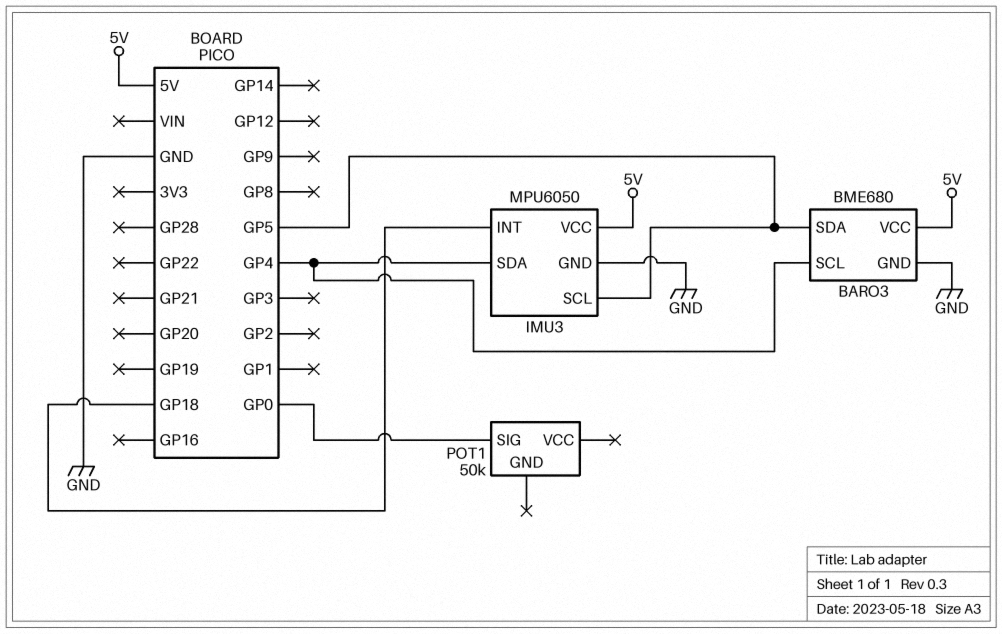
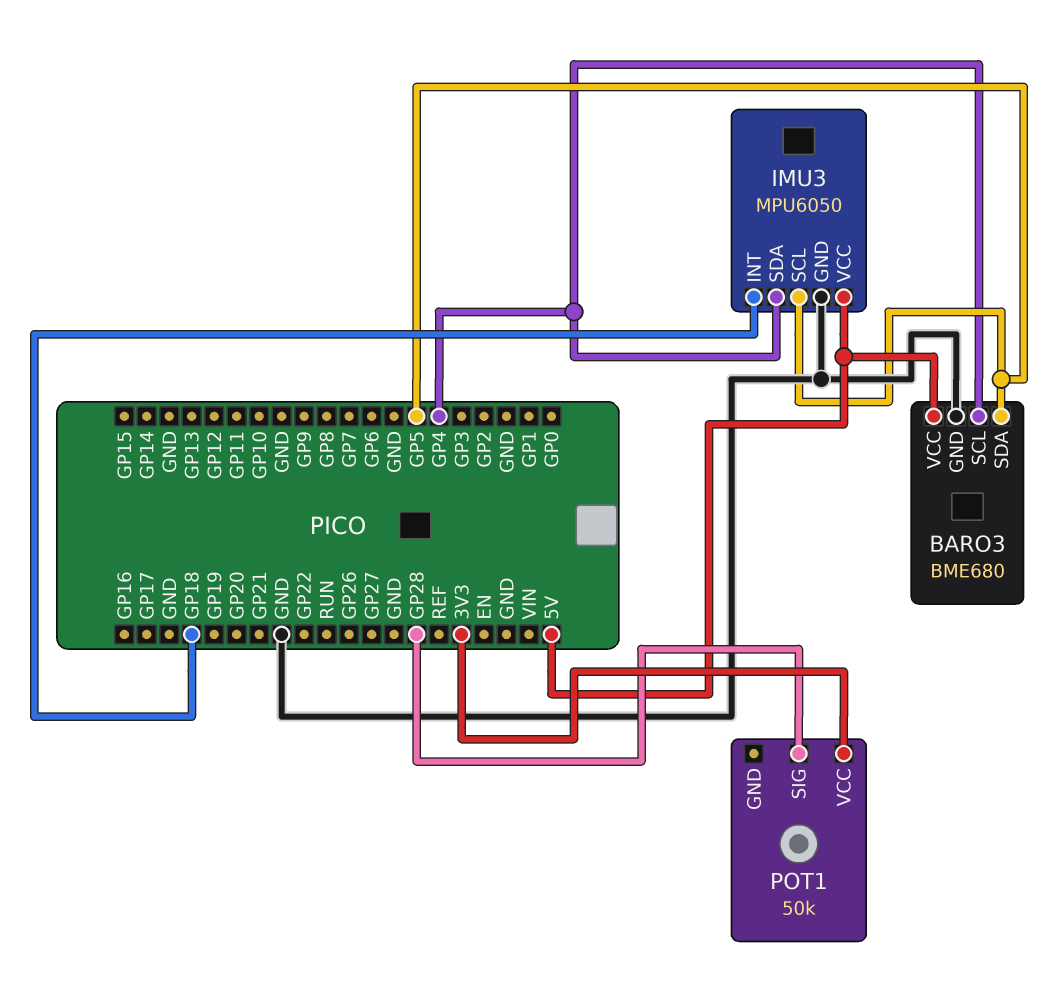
POT1 pin SIG: GP0 -> GP28
POT1 pin VCC: none -> 3V3

